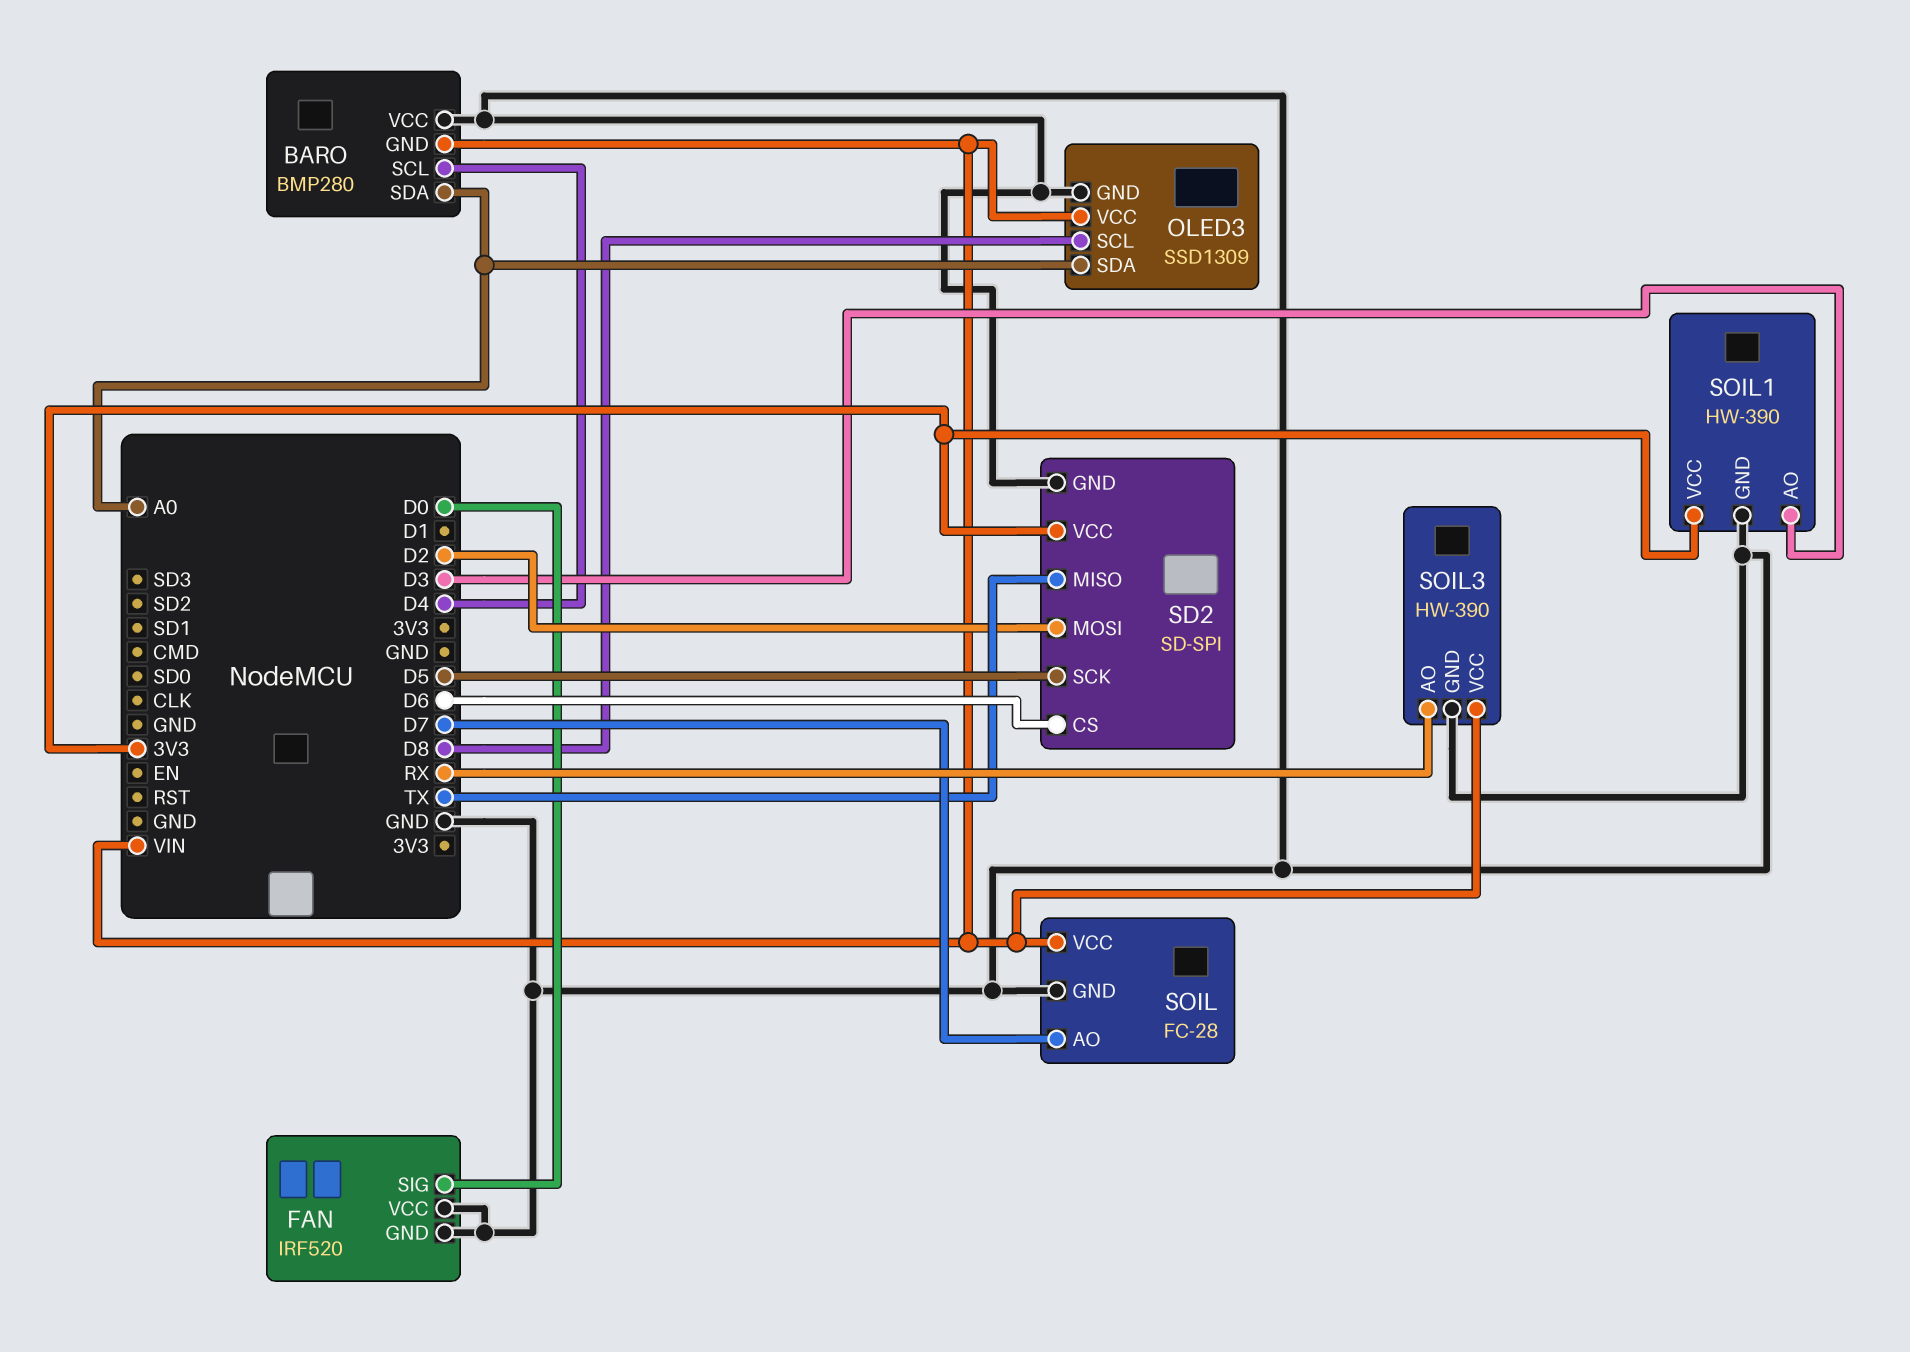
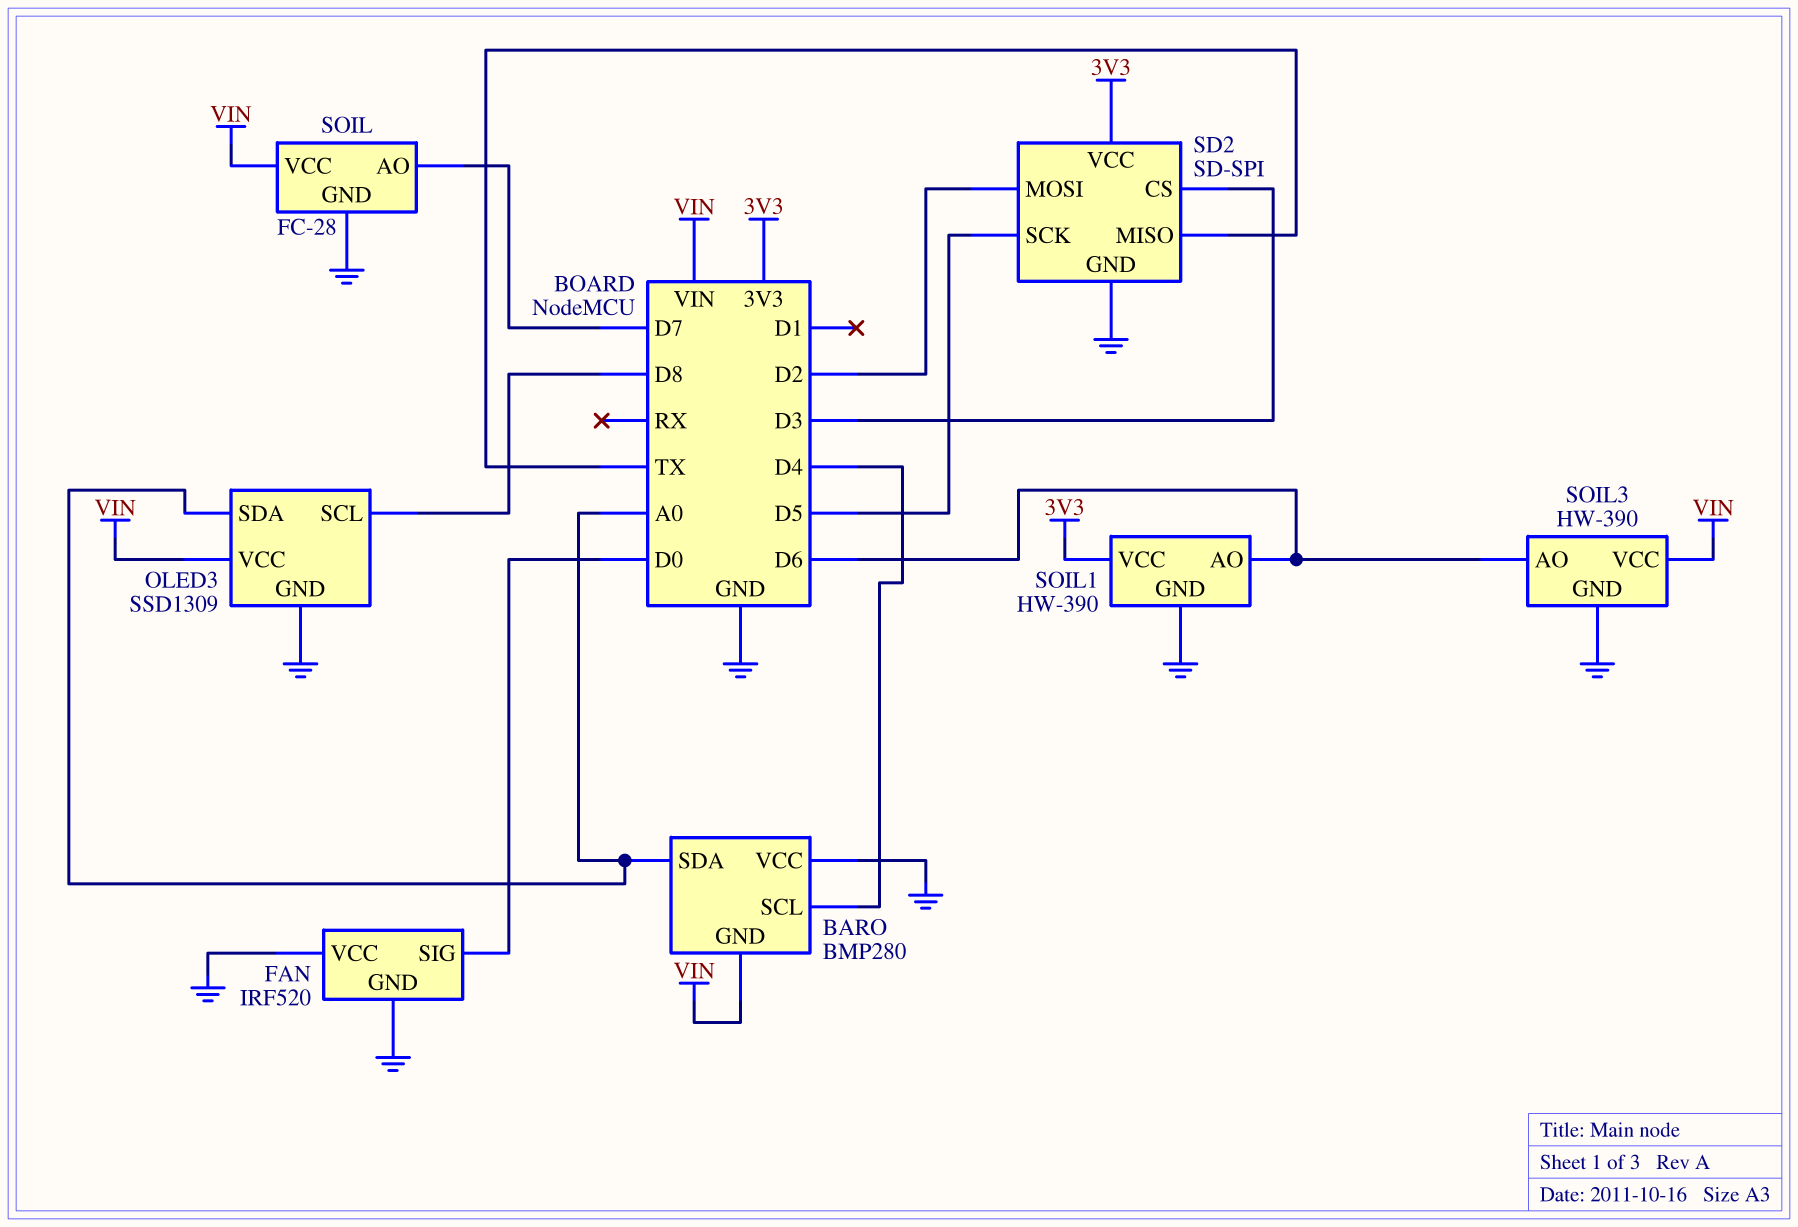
SD2 pin CS: D6 -> D3
SOIL1 pin AO: D3 -> D6
SOIL3 pin AO: RX -> D6

